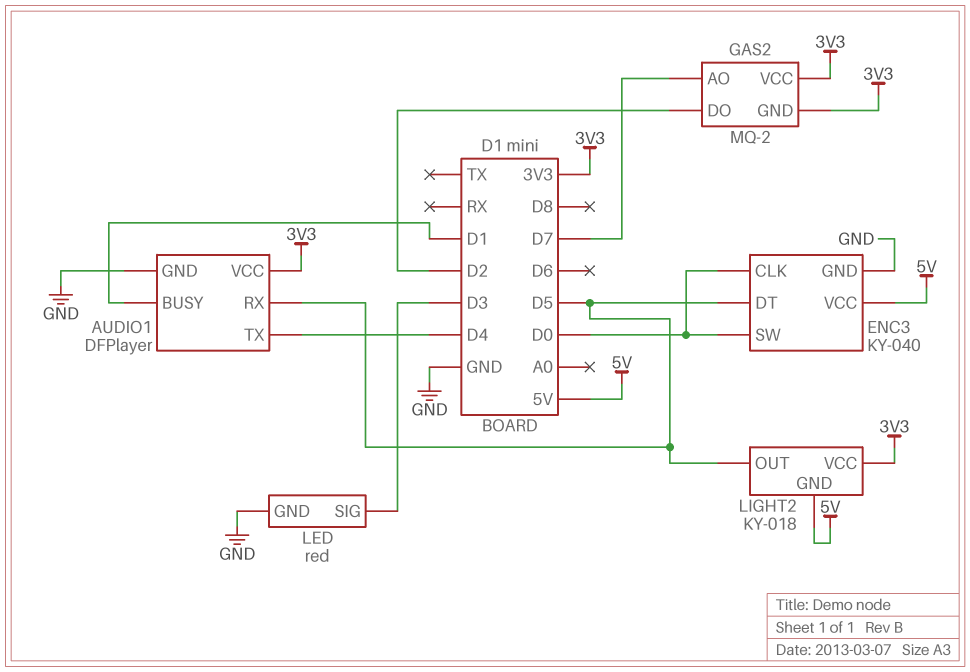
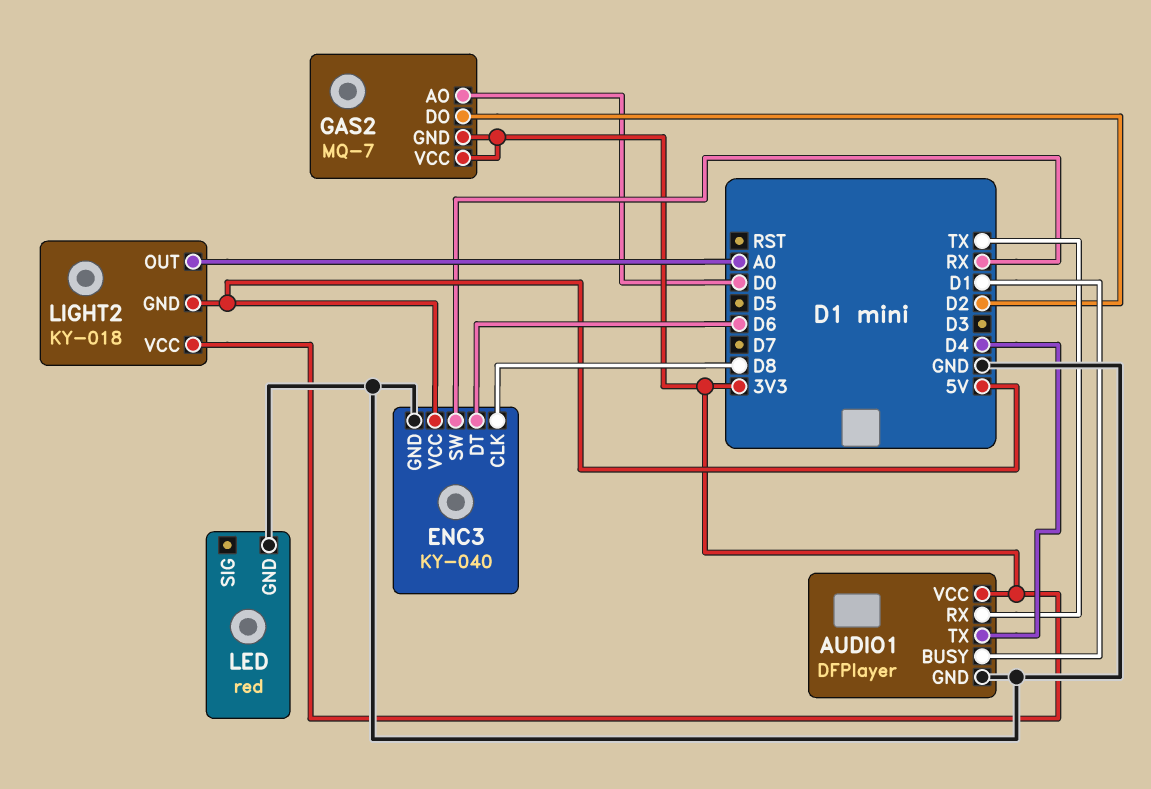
AUDIO1 pin RX: D5 -> TX
ENC3 pin CLK: D0 -> D8
ENC3 pin DT: D5 -> D6
ENC3 pin SW: D0 -> RX
GAS2: MQ-2 -> MQ-7
GAS2 pin AO: D7 -> D0
LED pin SIG: D3 -> none
LIGHT2 pin OUT: D5 -> A0

